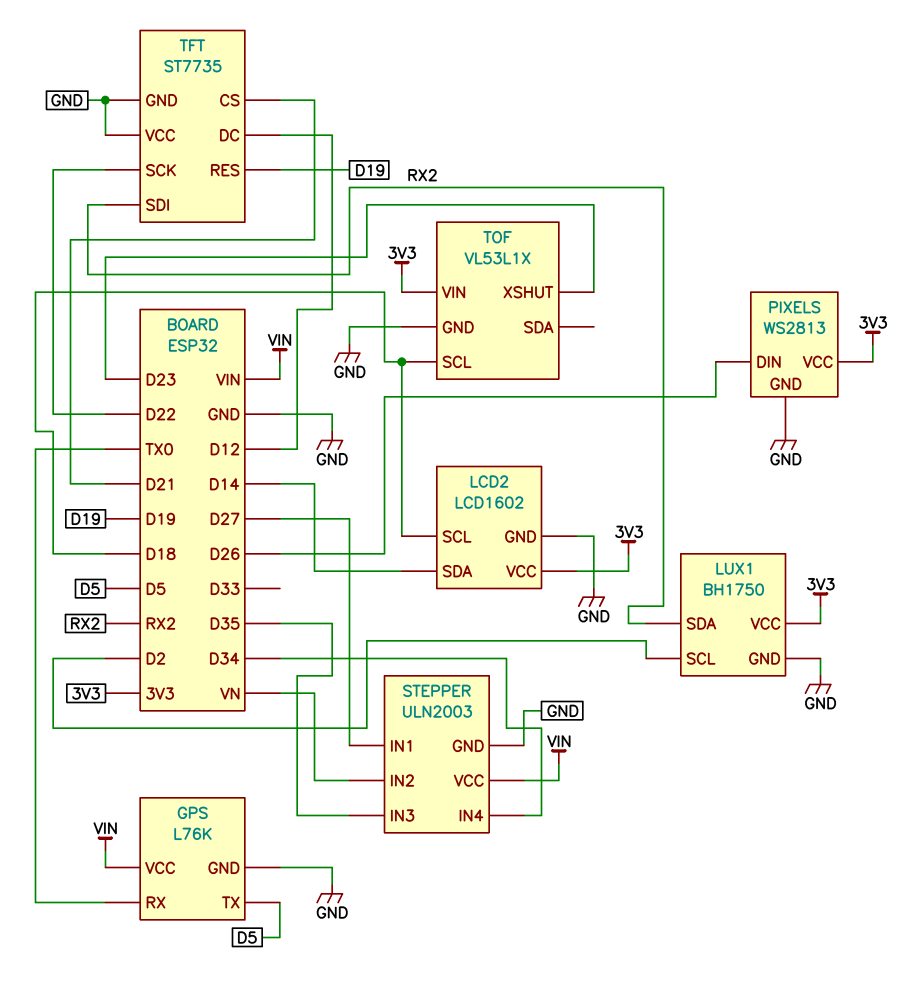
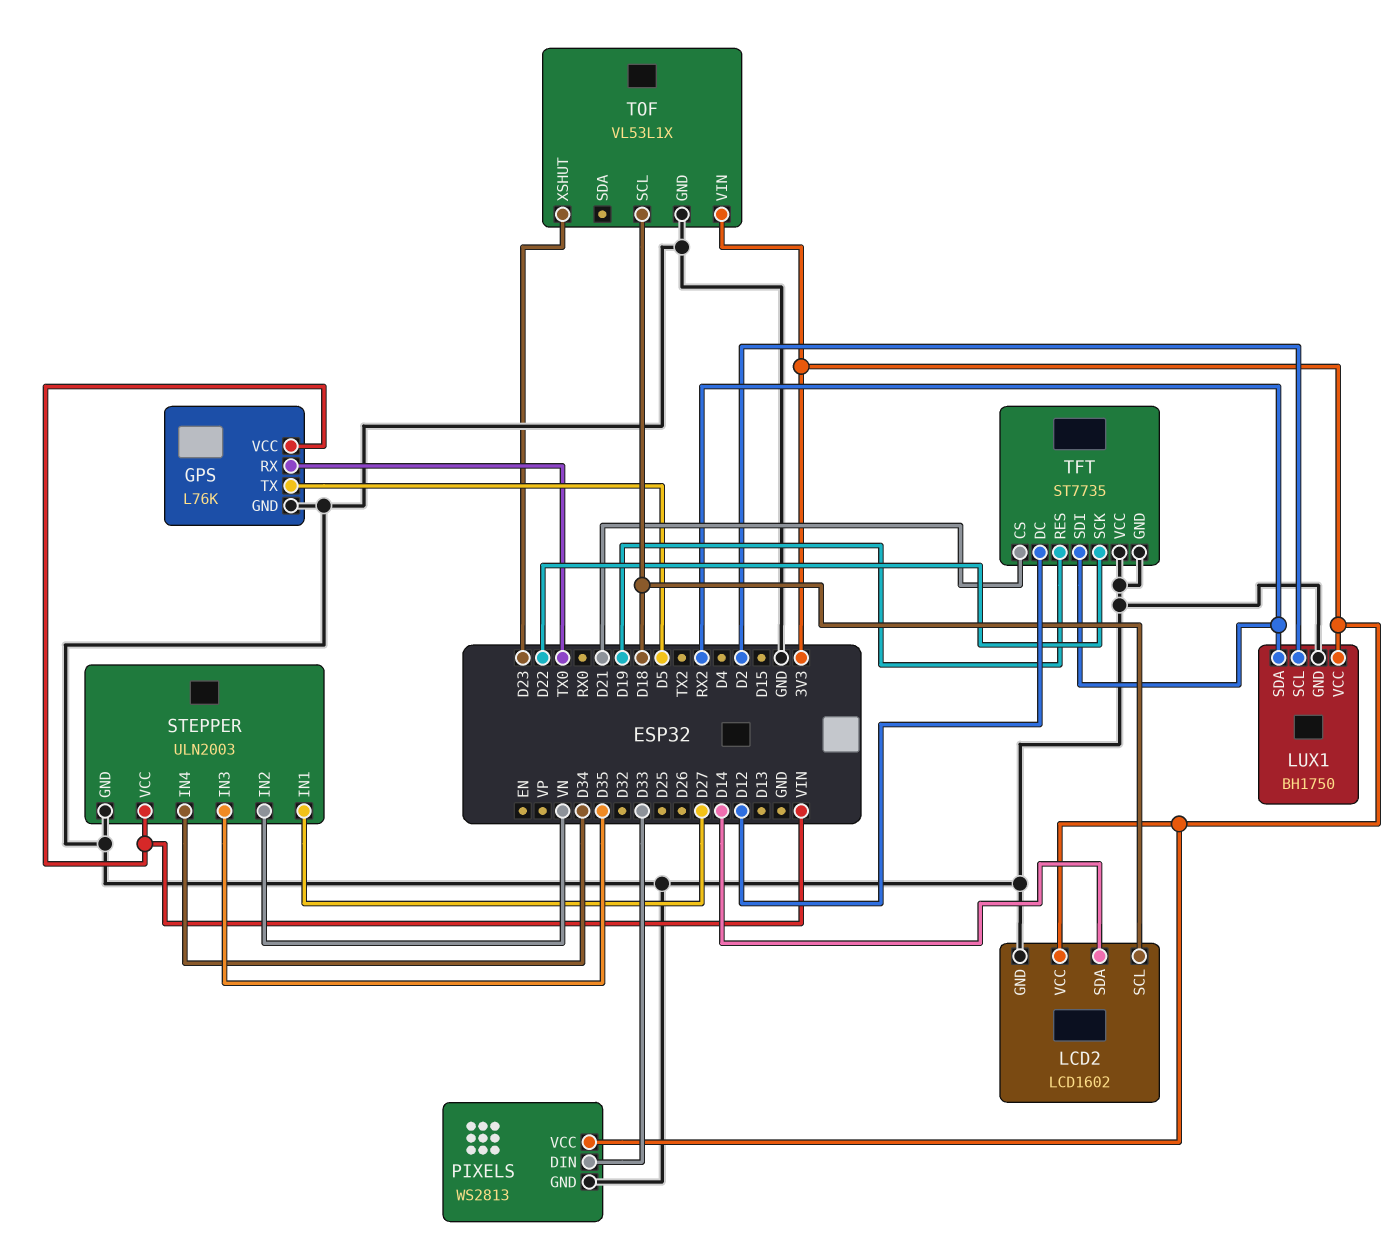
PIXELS pin DIN: D26 -> D33

